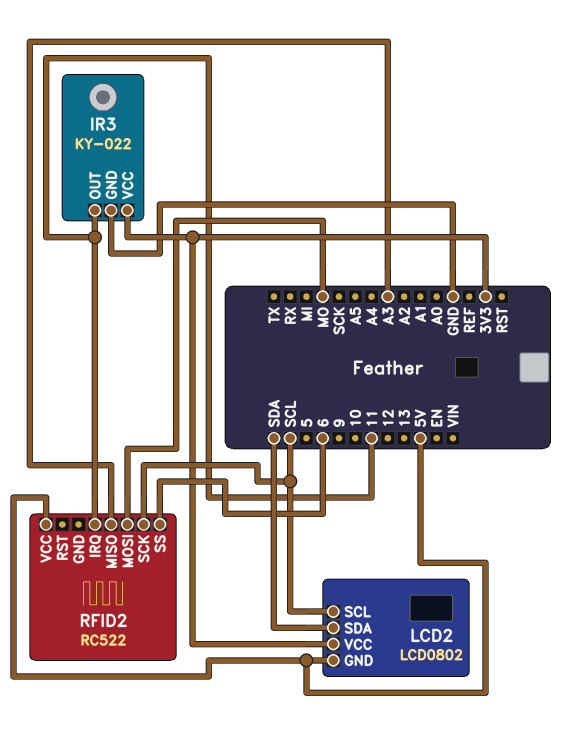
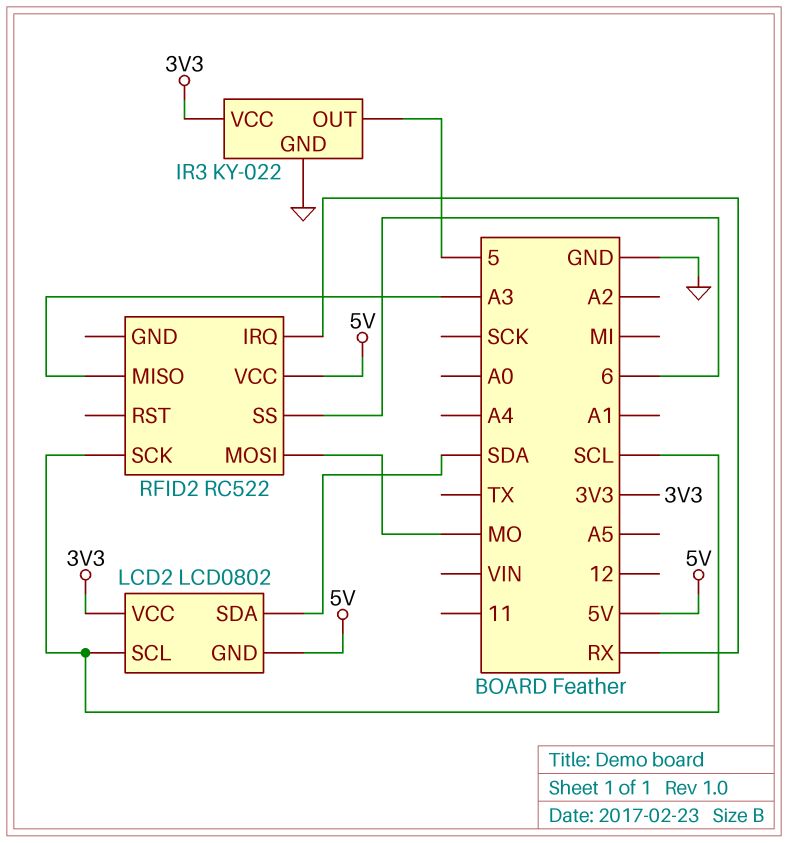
IR3 pin OUT: 11 -> 5
RFID2 pin IRQ: 11 -> RX

